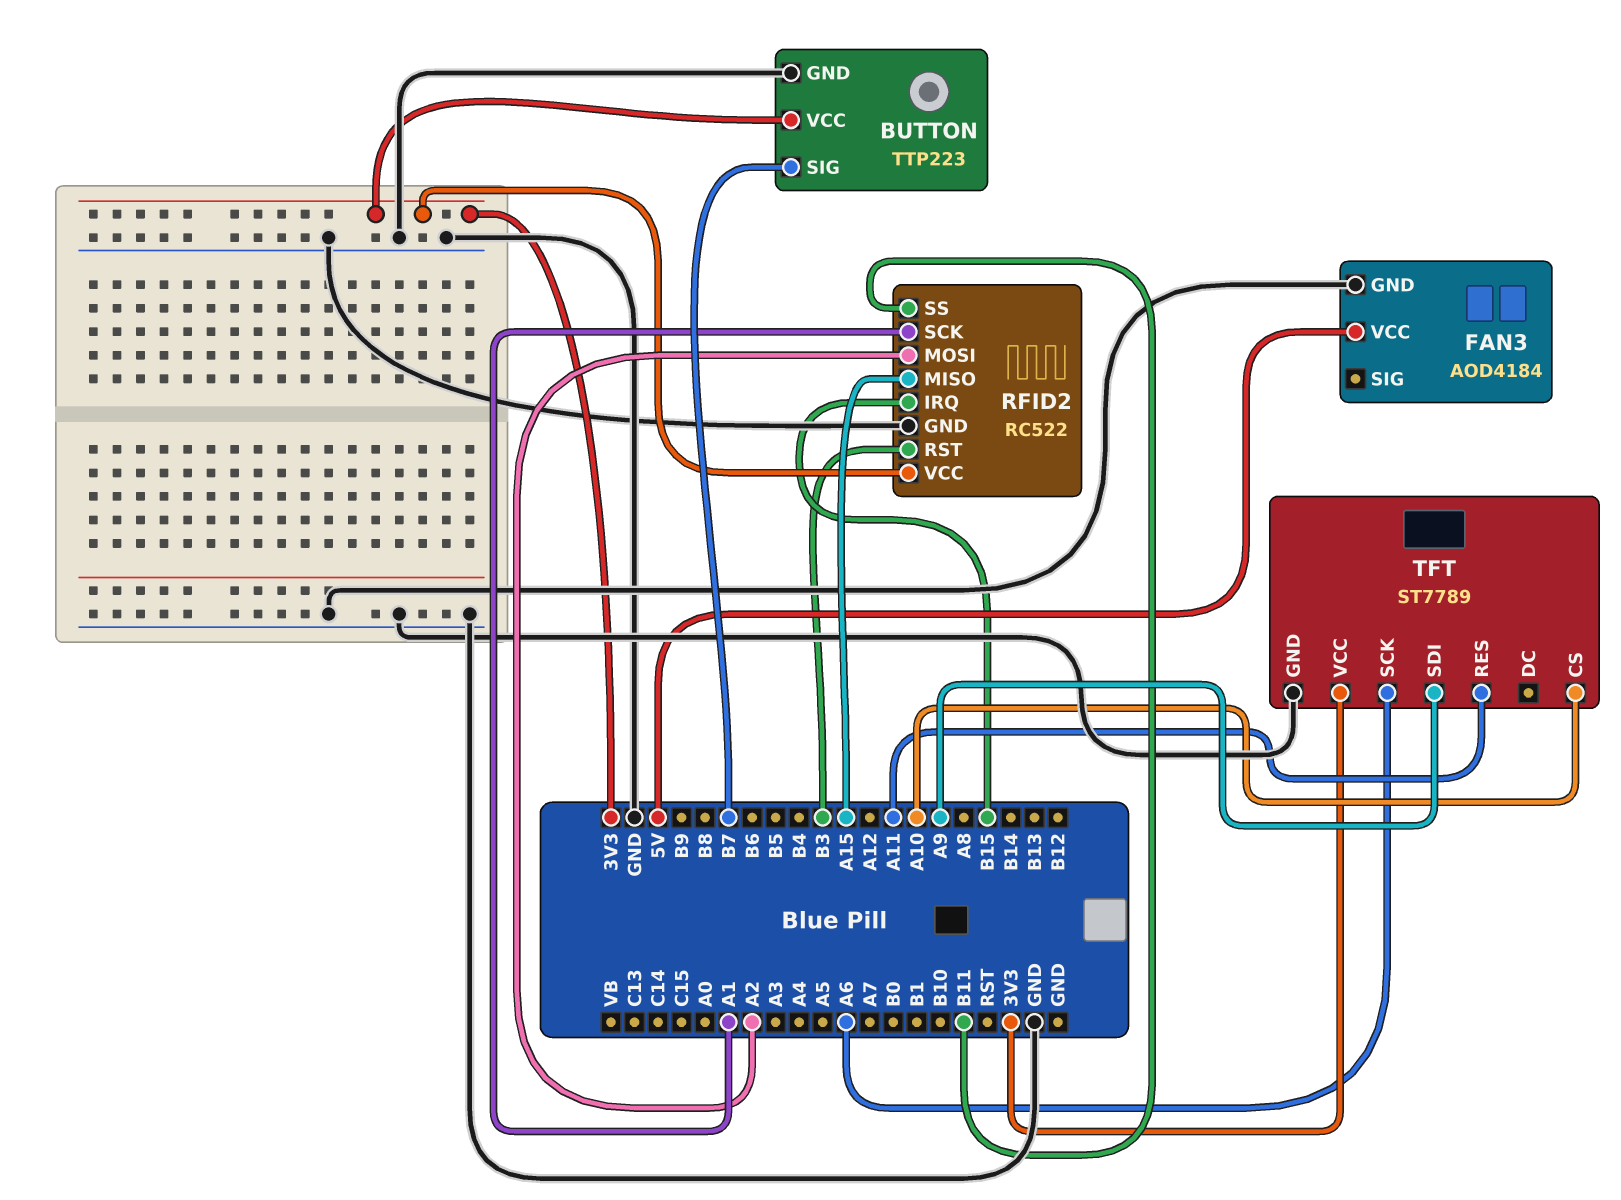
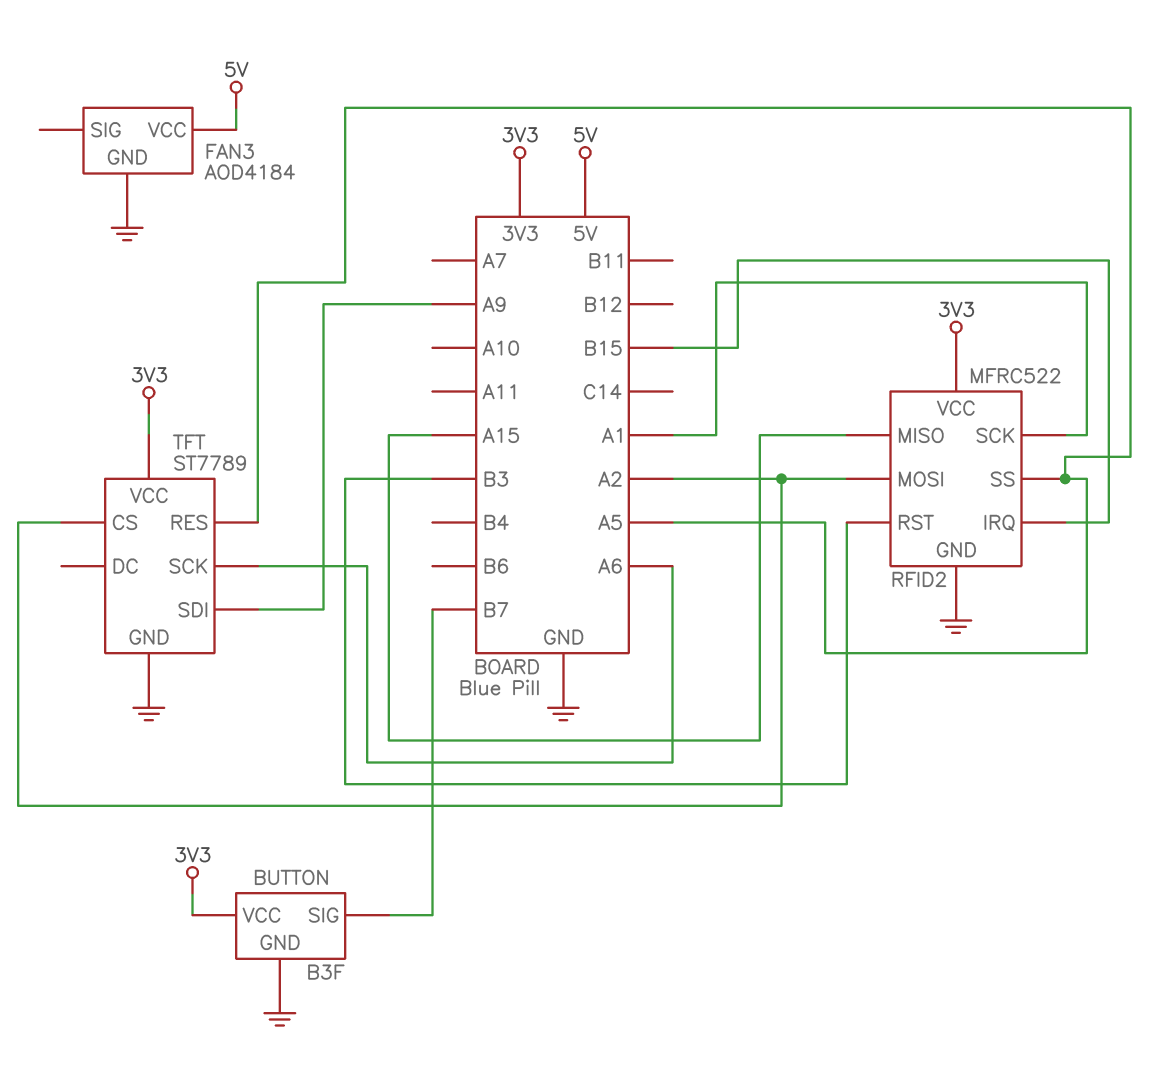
BUTTON: TTP223 -> B3F
RFID2: RC522 -> MFRC522
RFID2 pin SS: B11 -> A5
TFT pin CS: A10 -> A2
TFT pin RES: A11 -> A5

